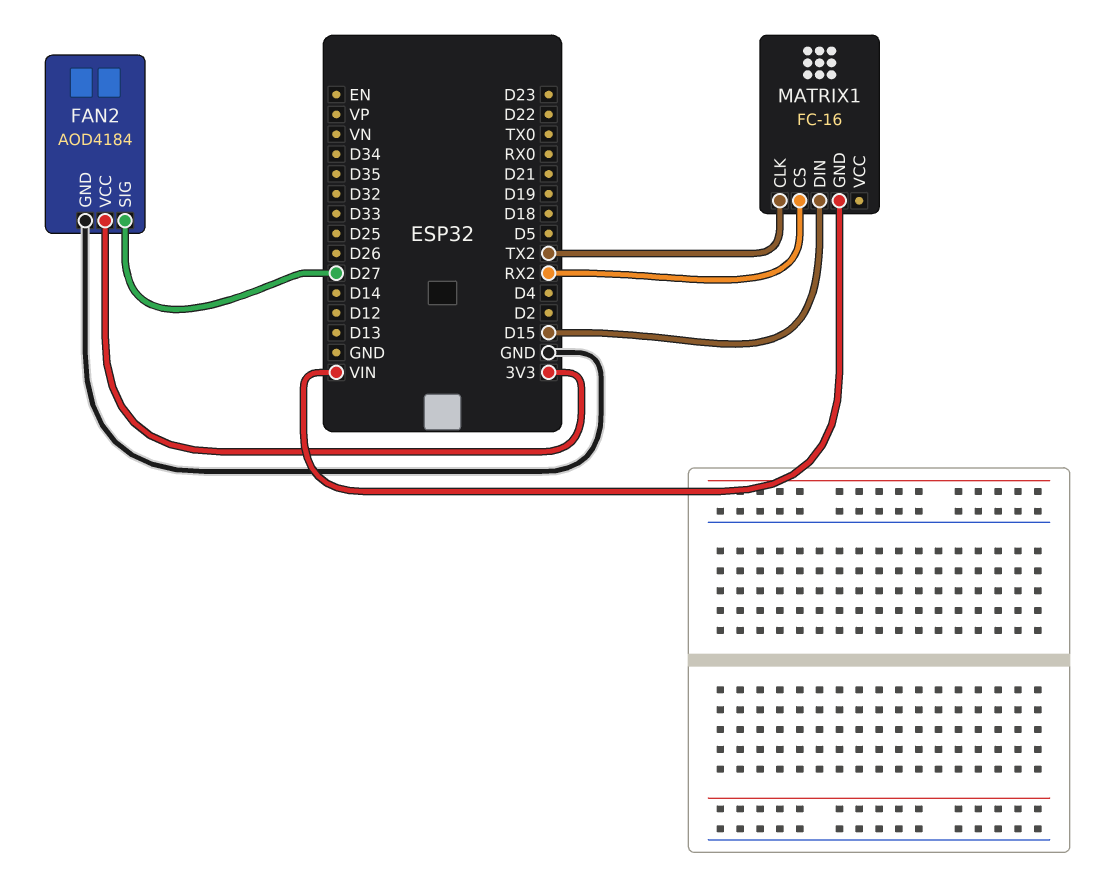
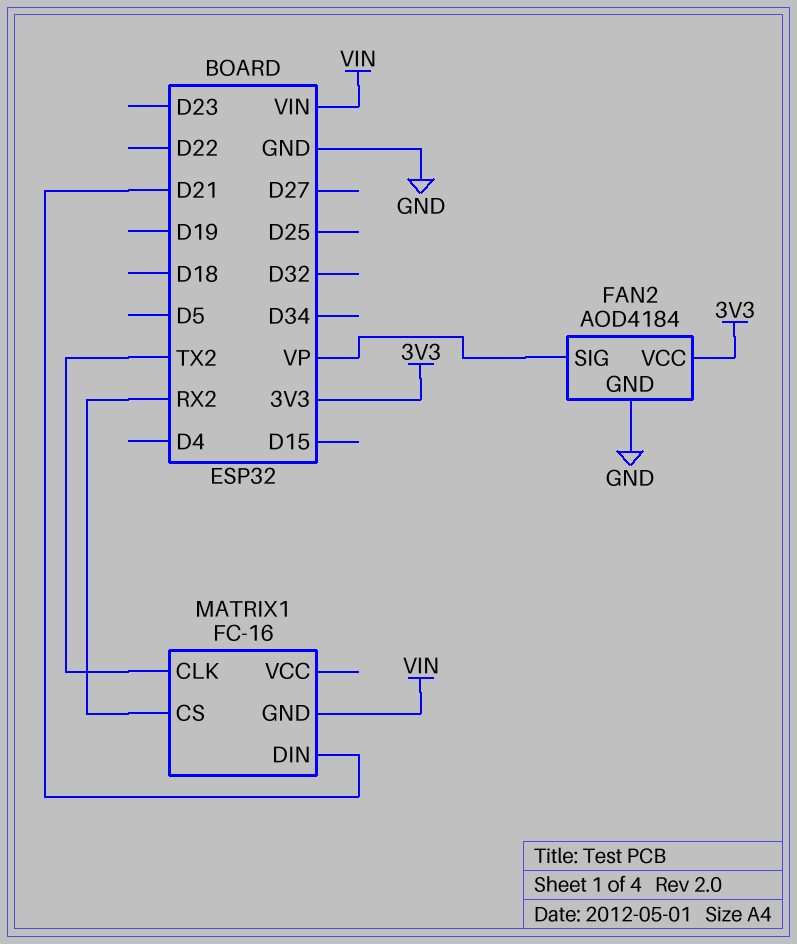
FAN2 pin SIG: D27 -> VP
MATRIX1 pin DIN: D15 -> D21

